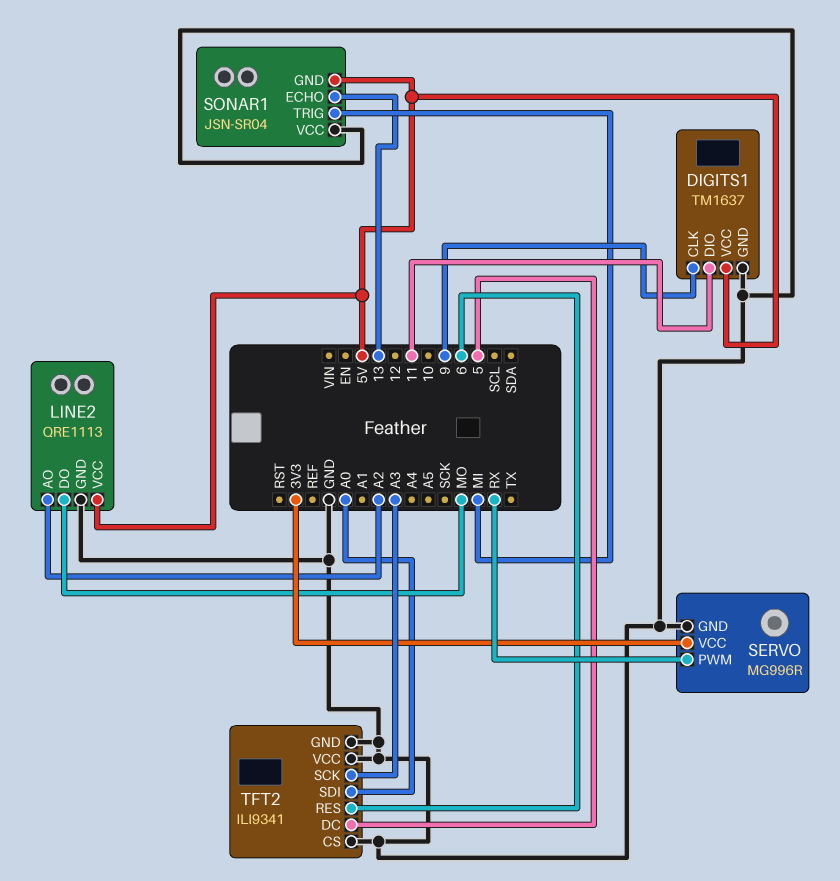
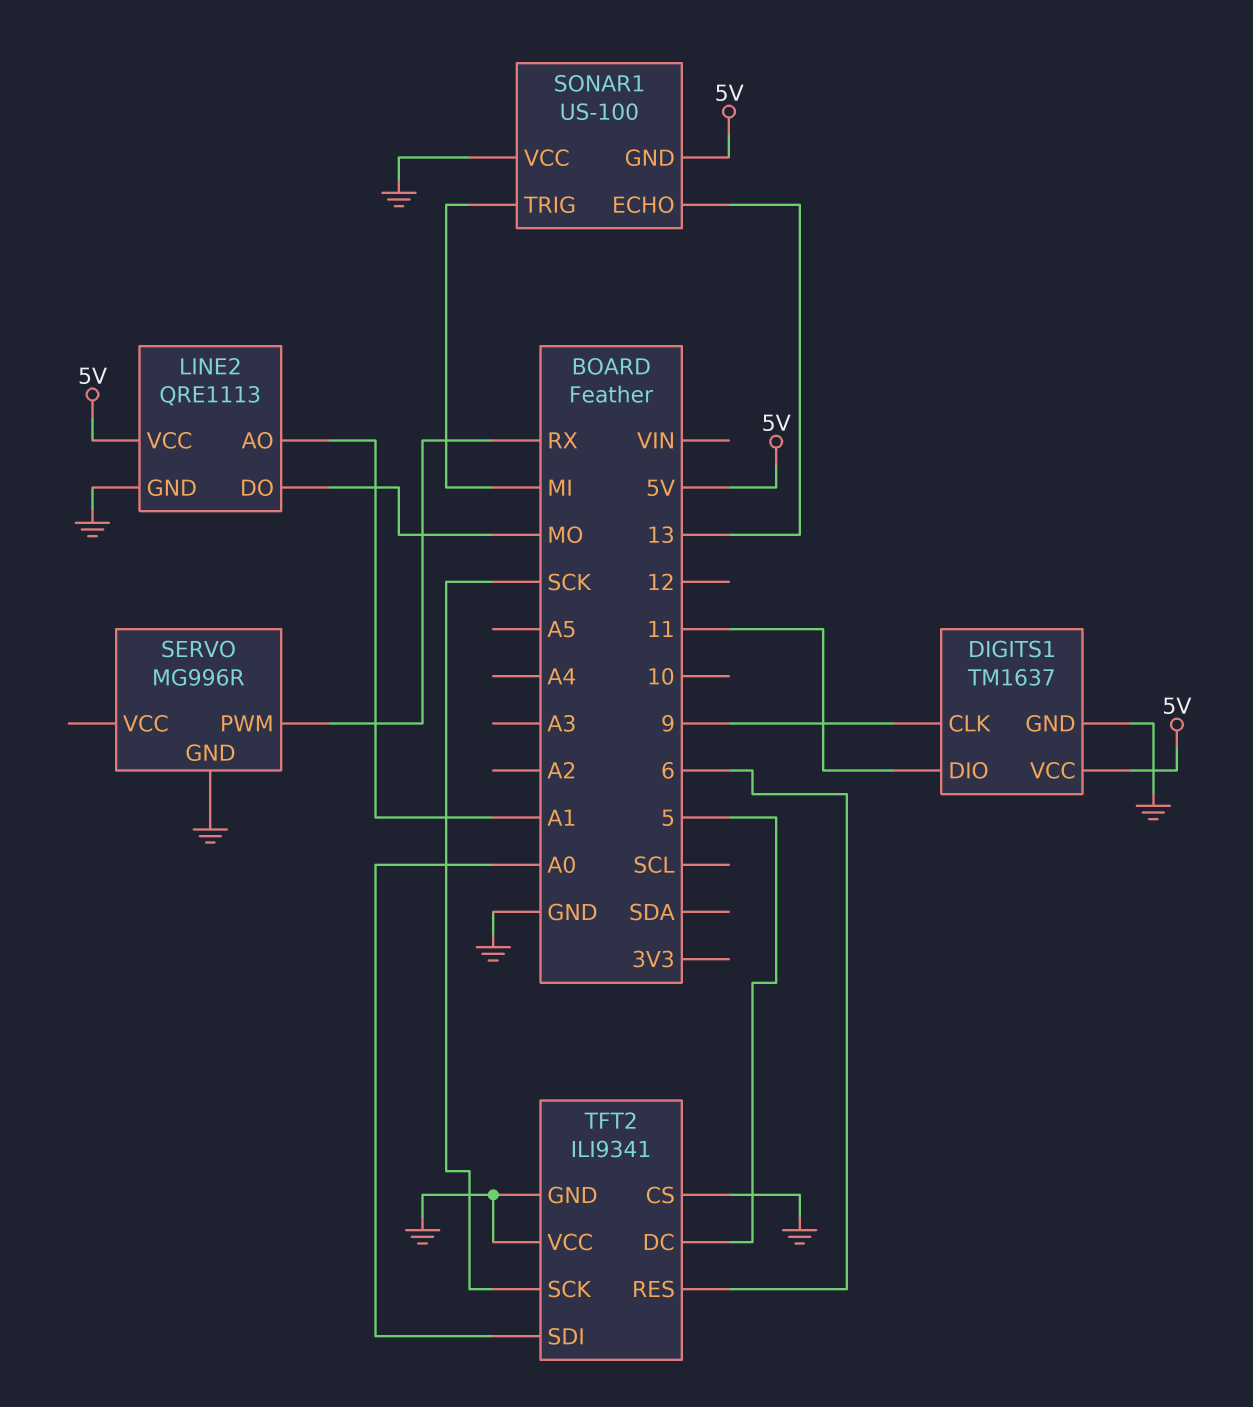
LINE2 pin AO: A2 -> A1
SERVO pin VCC: 3V3 -> none
SONAR1: JSN-SR04 -> US-100
TFT2 pin SCK: A3 -> SCK

